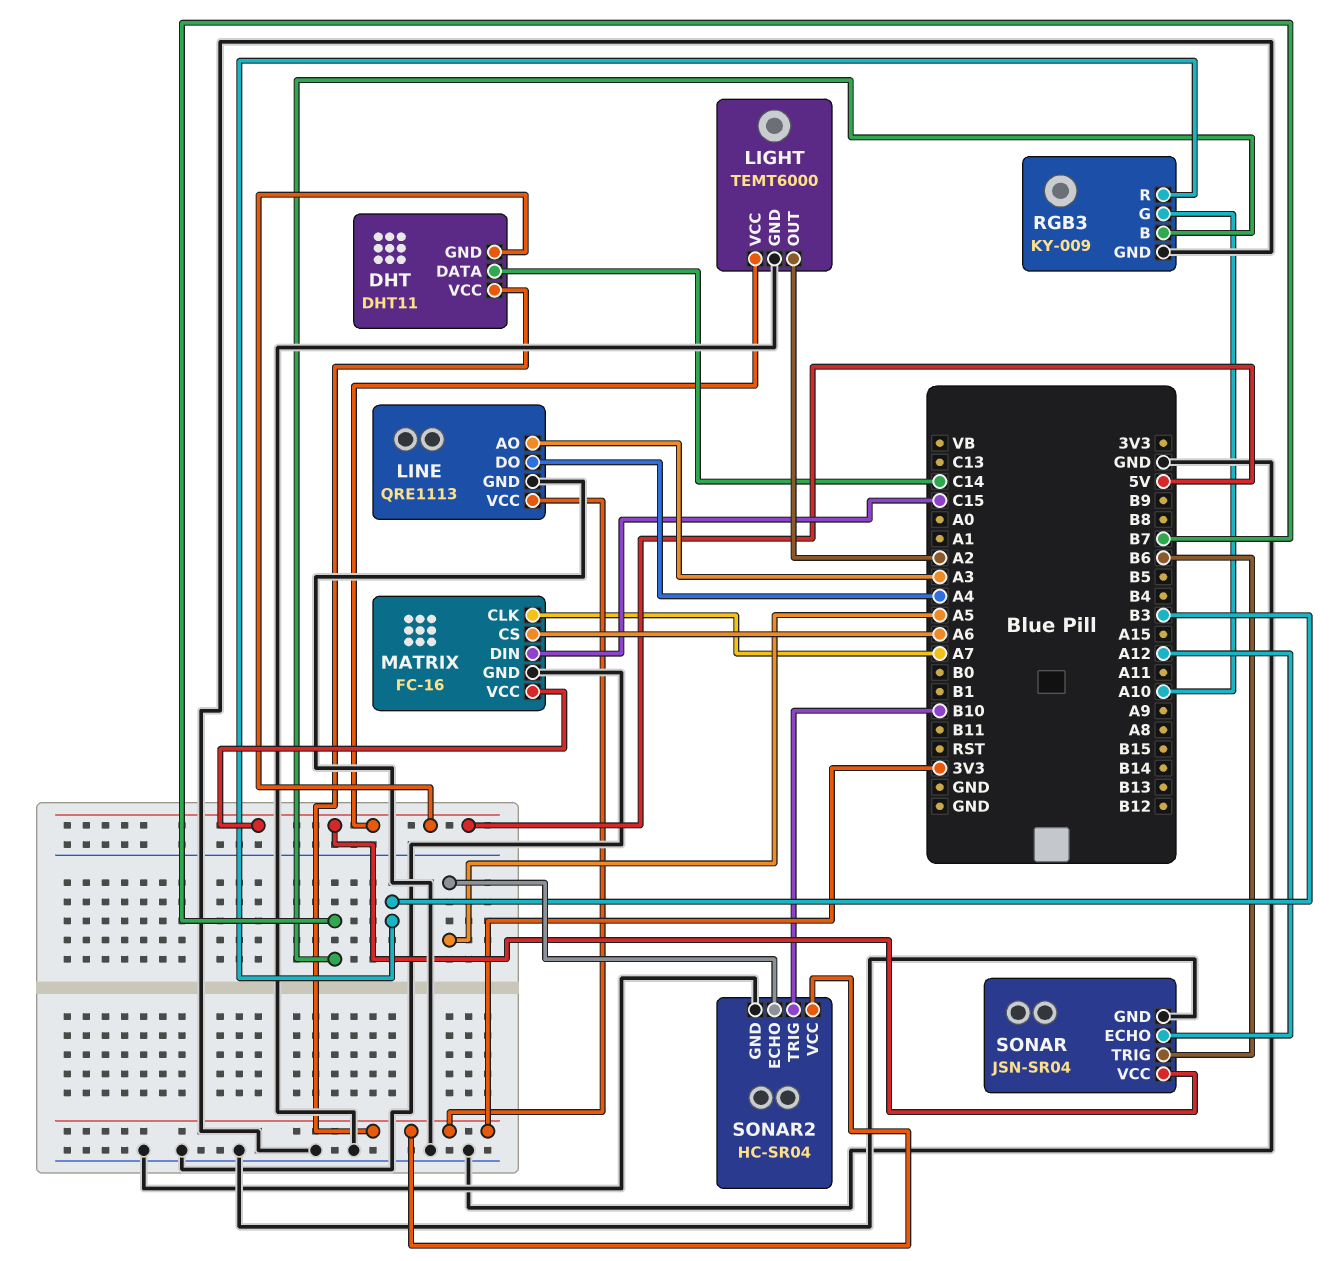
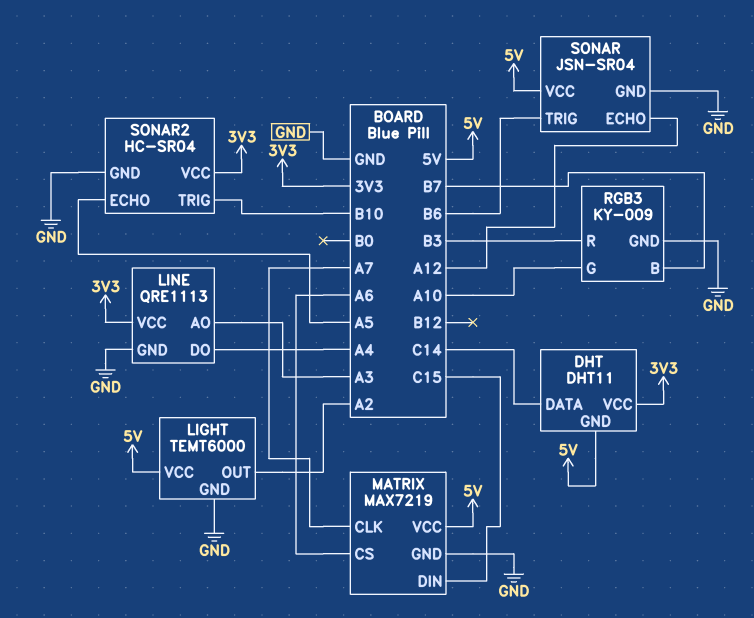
MATRIX: FC-16 -> MAX7219

